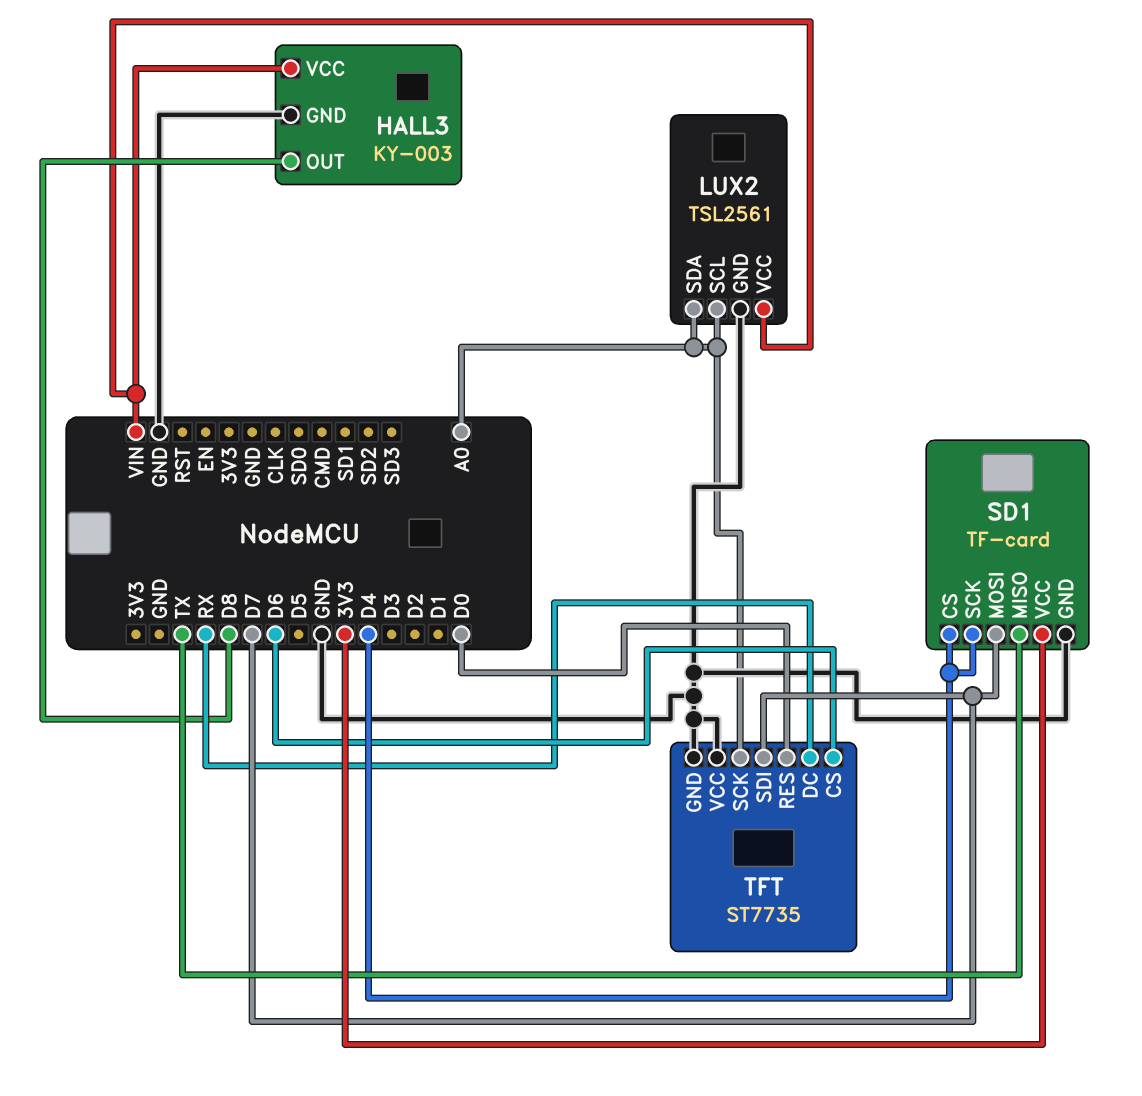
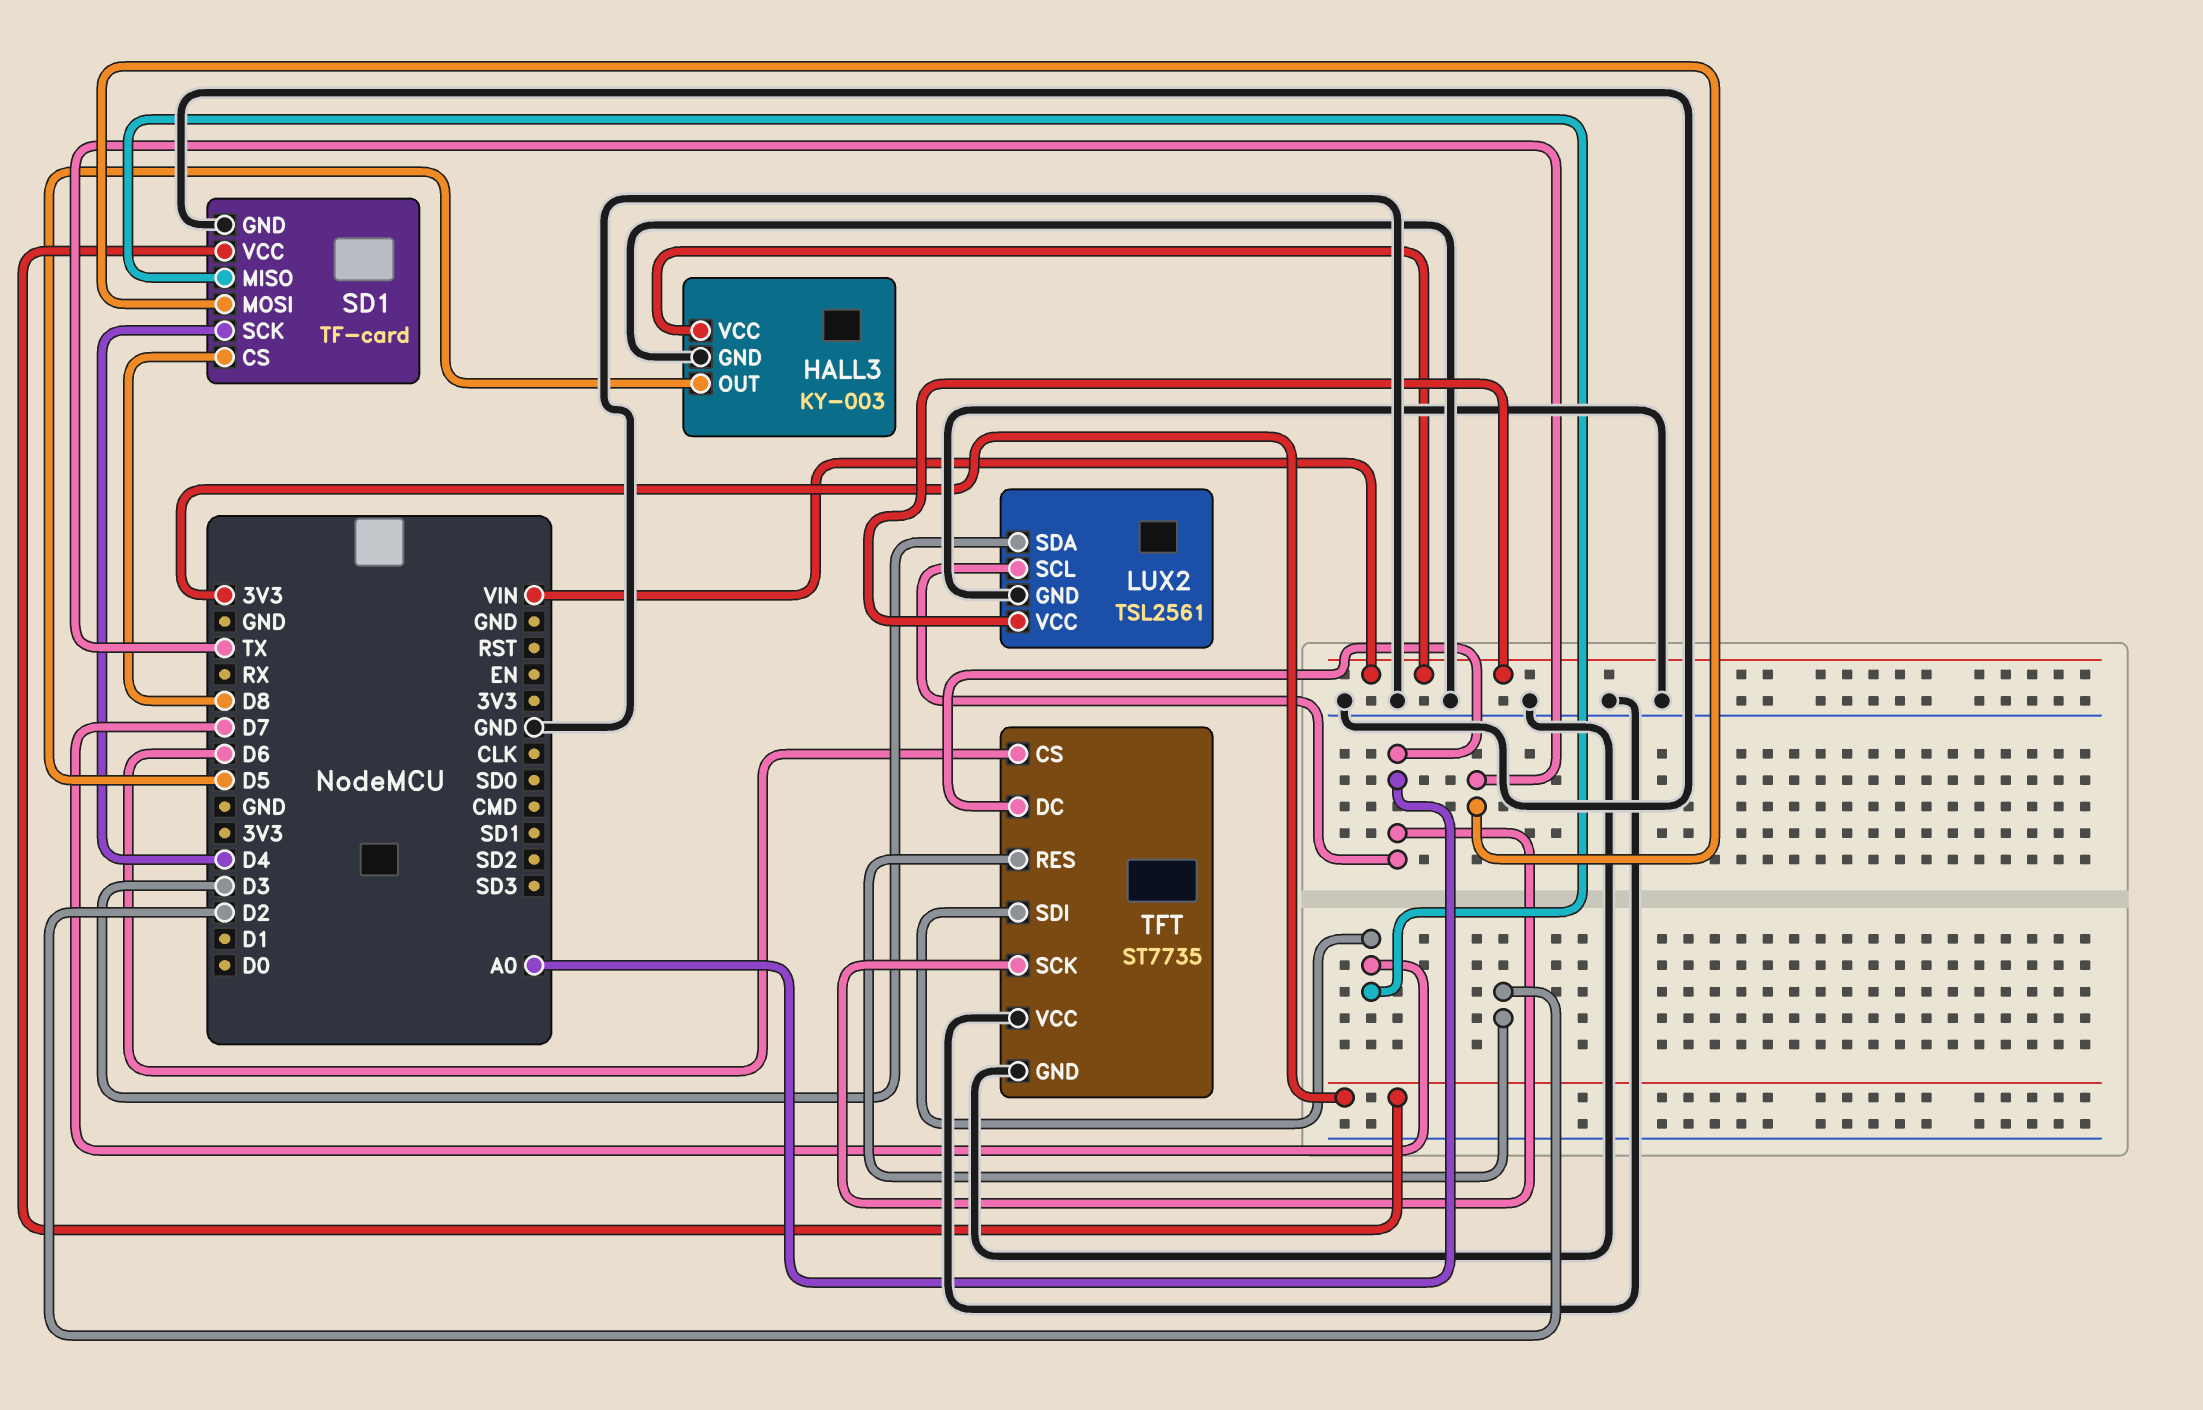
HALL3 pin OUT: D8 -> D5
LUX2 pin SDA: A0 -> D3
SD1 pin CS: D4 -> D8
SD1 pin MISO: TX -> D7
SD1 pin MOSI: D7 -> TX
TFT pin DC: RX -> A0
TFT pin RES: D0 -> D2

